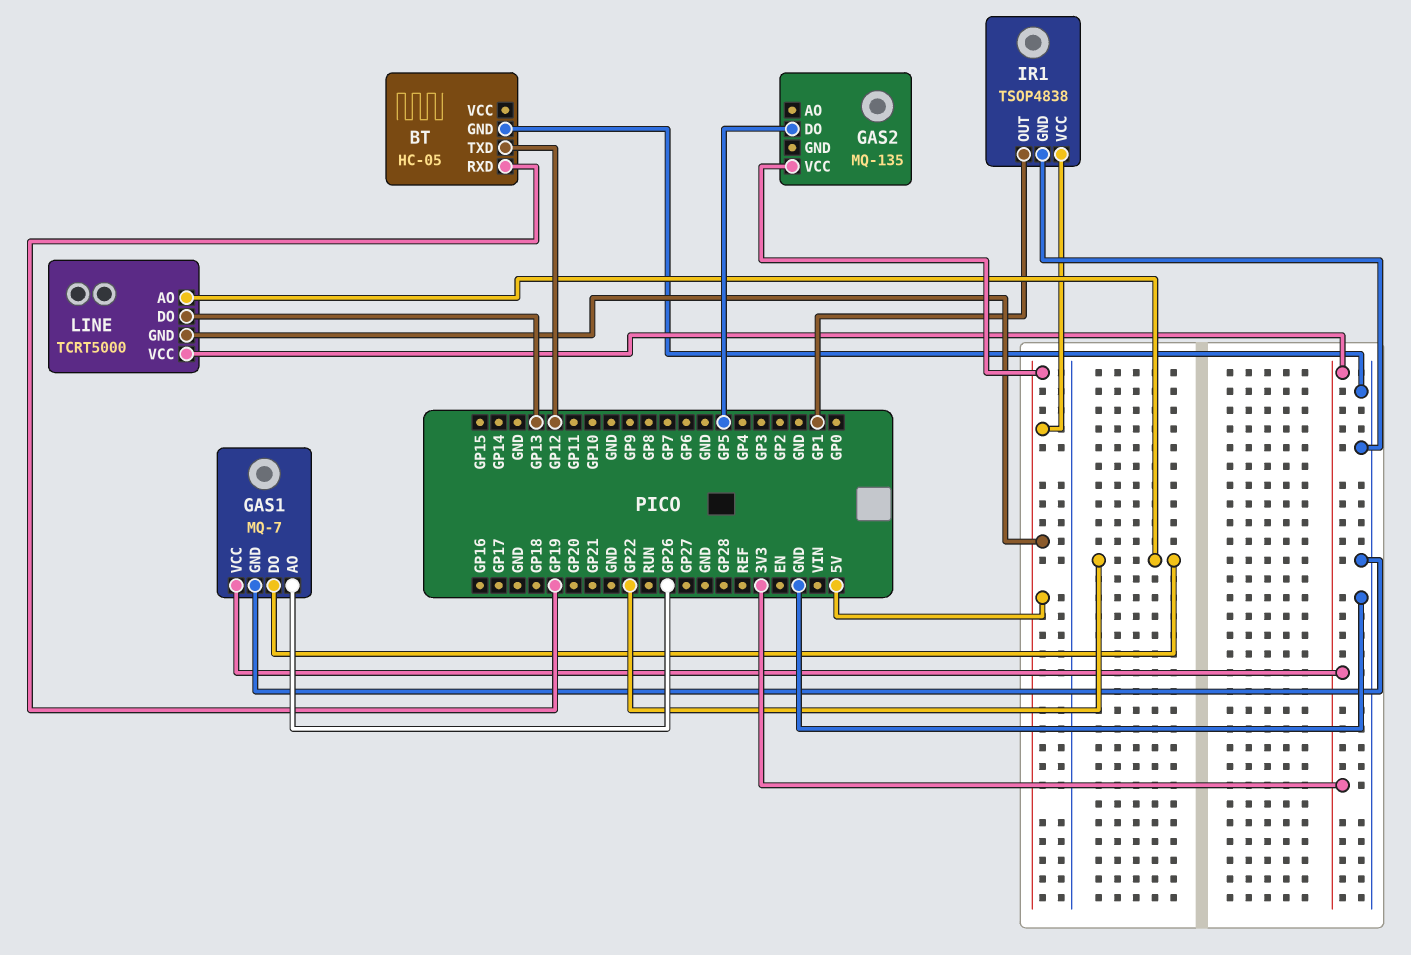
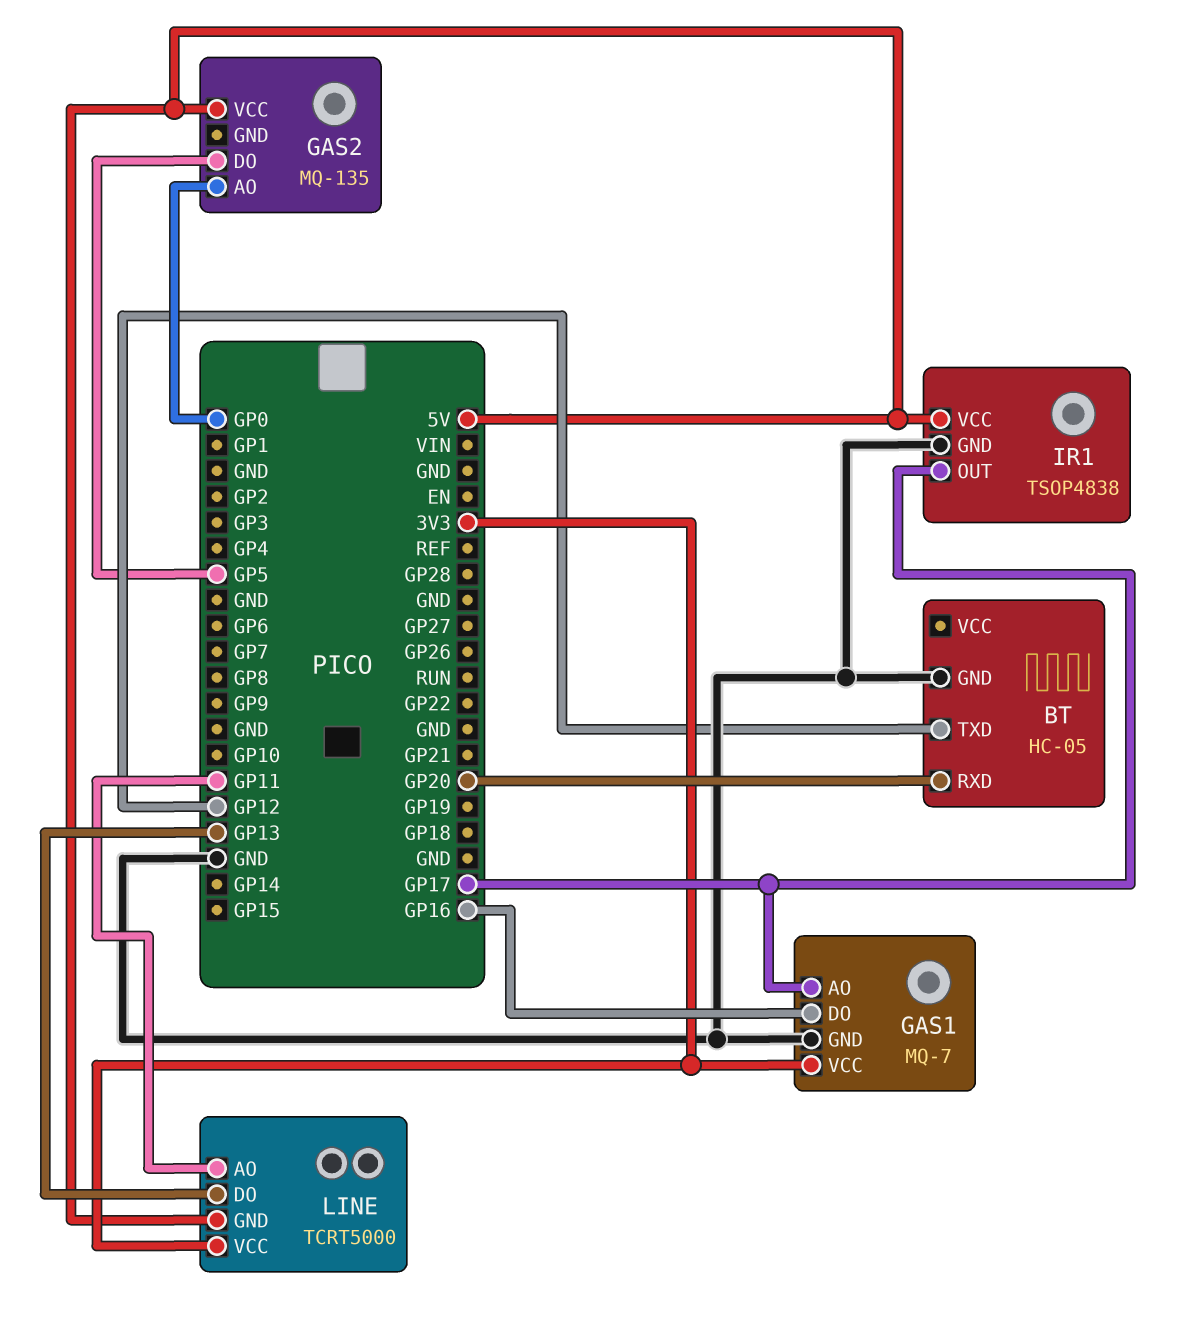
BT pin RXD: GP19 -> GP20
GAS1 pin AO: GP26 -> GP17
GAS1 pin DO: GP22 -> GP16
GAS2 pin AO: none -> GP0
IR1 pin OUT: GP1 -> GP17
LINE pin AO: GP22 -> GP11

